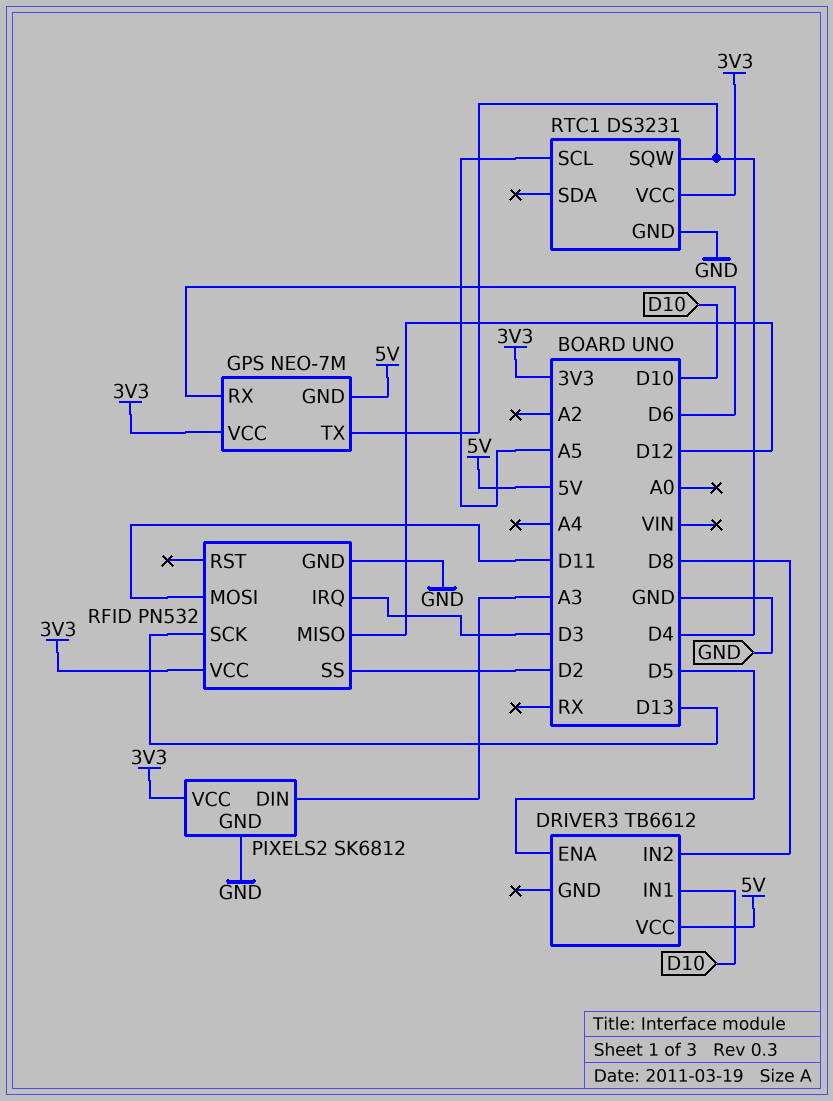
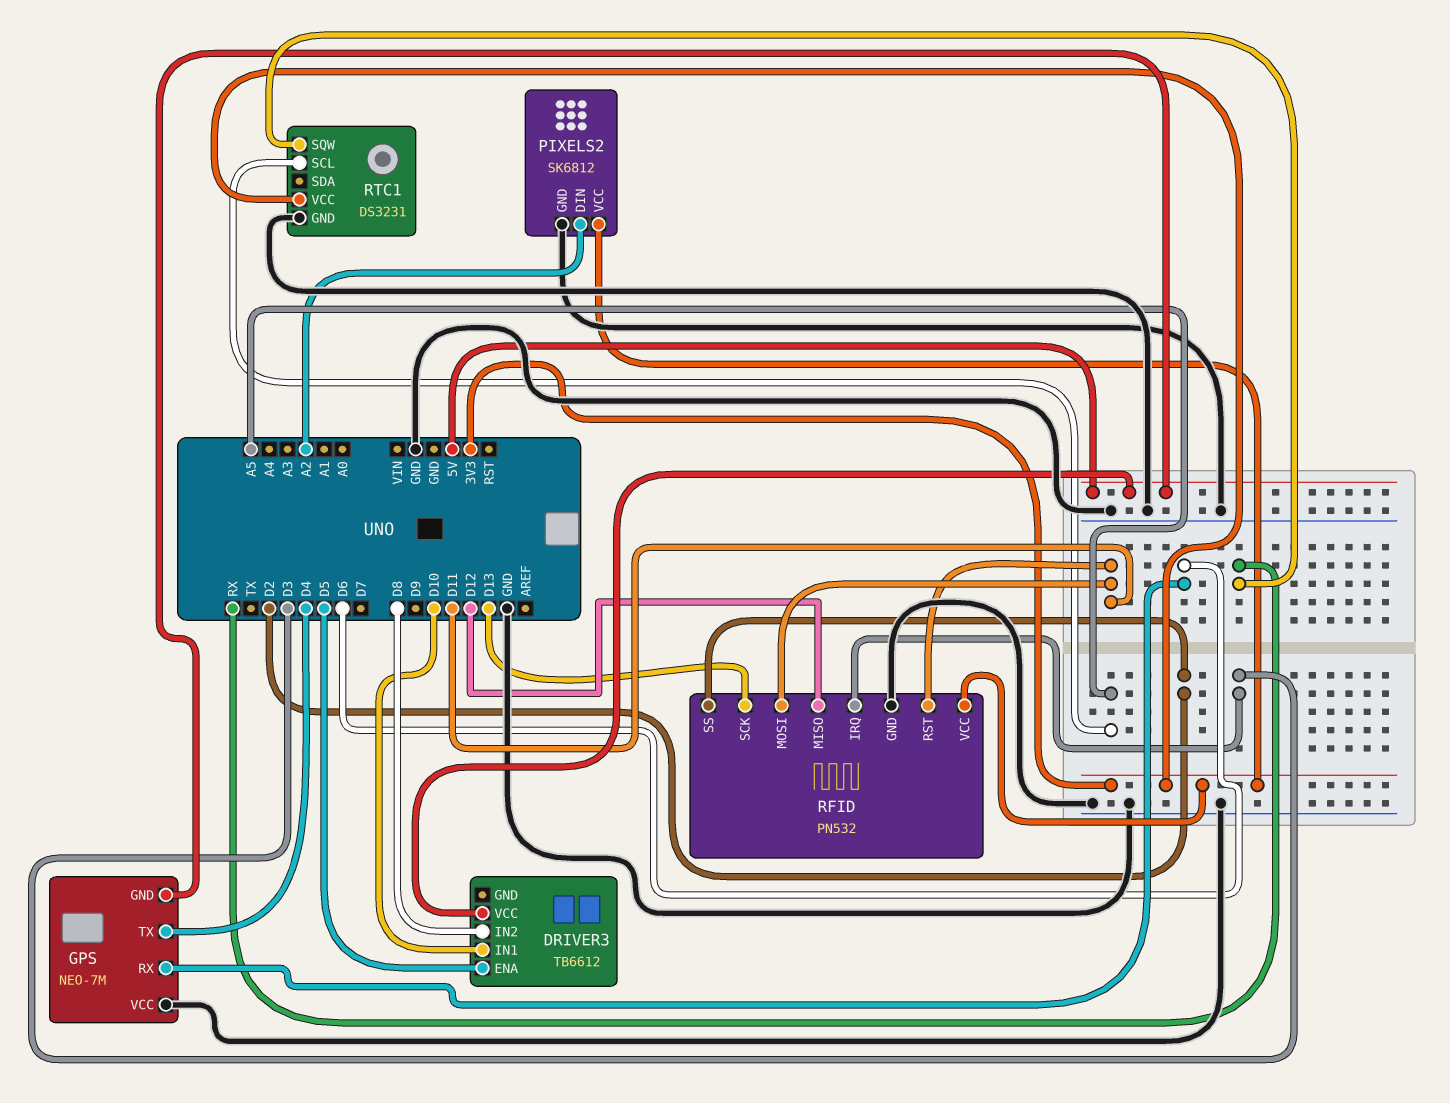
GPS pin VCC: 3V3 -> GND
PIXELS2 pin DIN: A3 -> A2
RFID pin RST: none -> D11
RTC1 pin SQW: D4 -> RX

